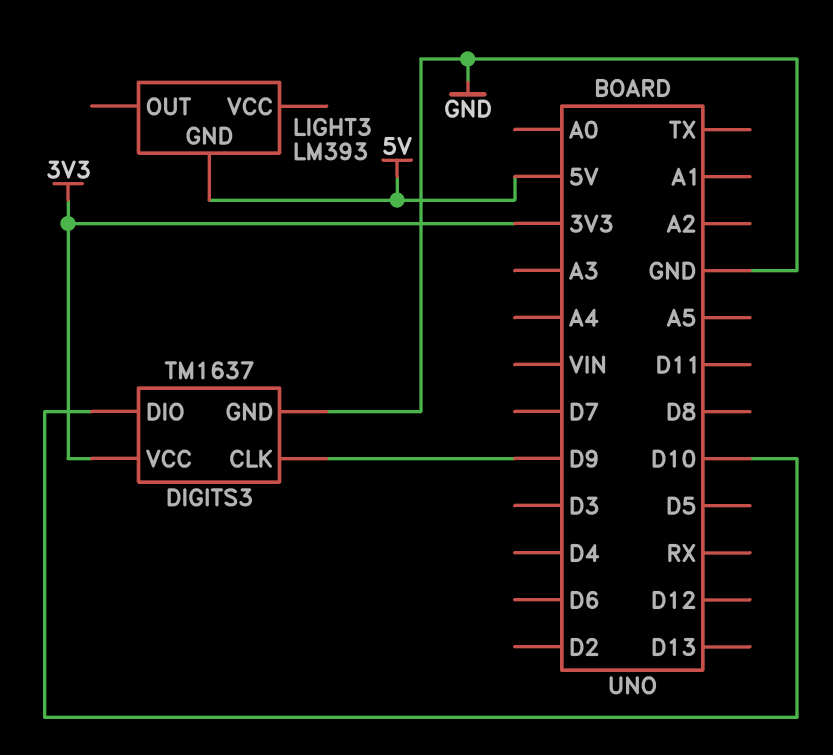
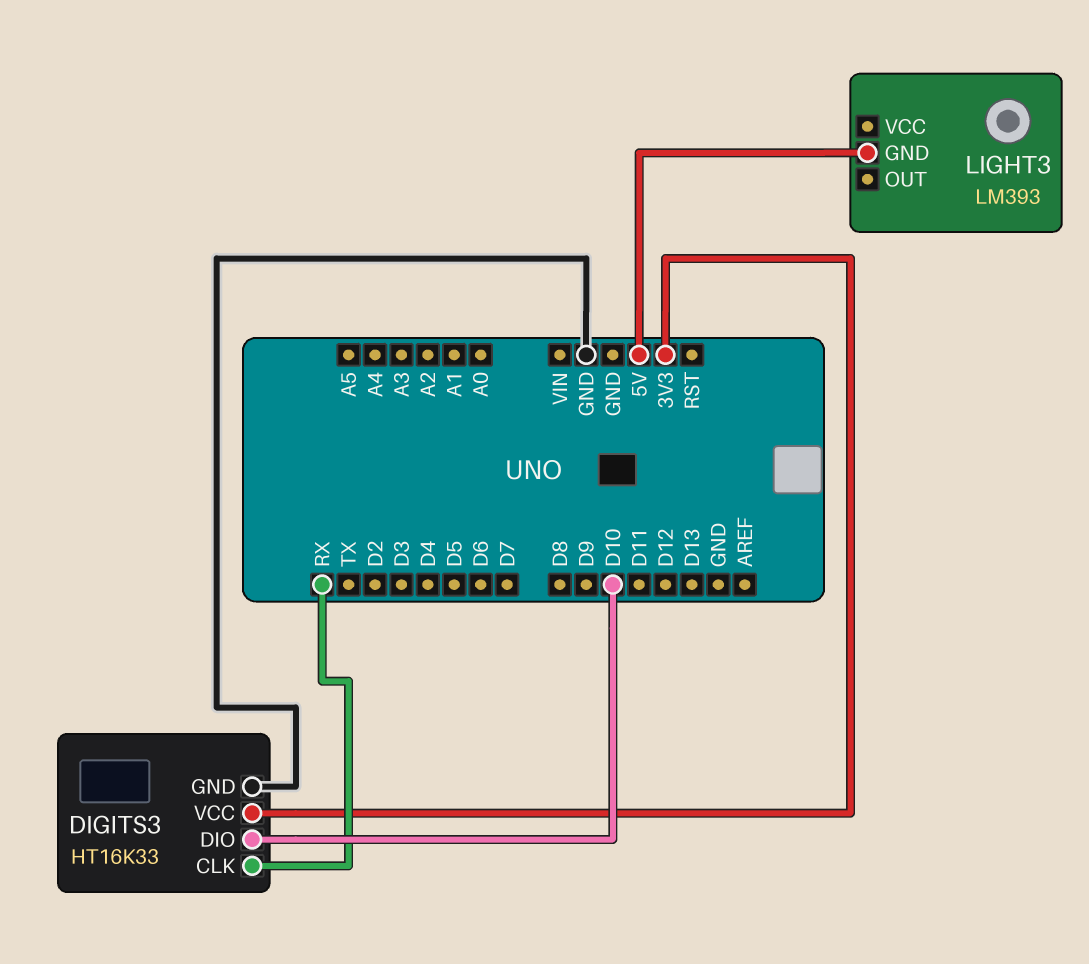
DIGITS3: TM1637 -> HT16K33
DIGITS3 pin CLK: D9 -> RX

